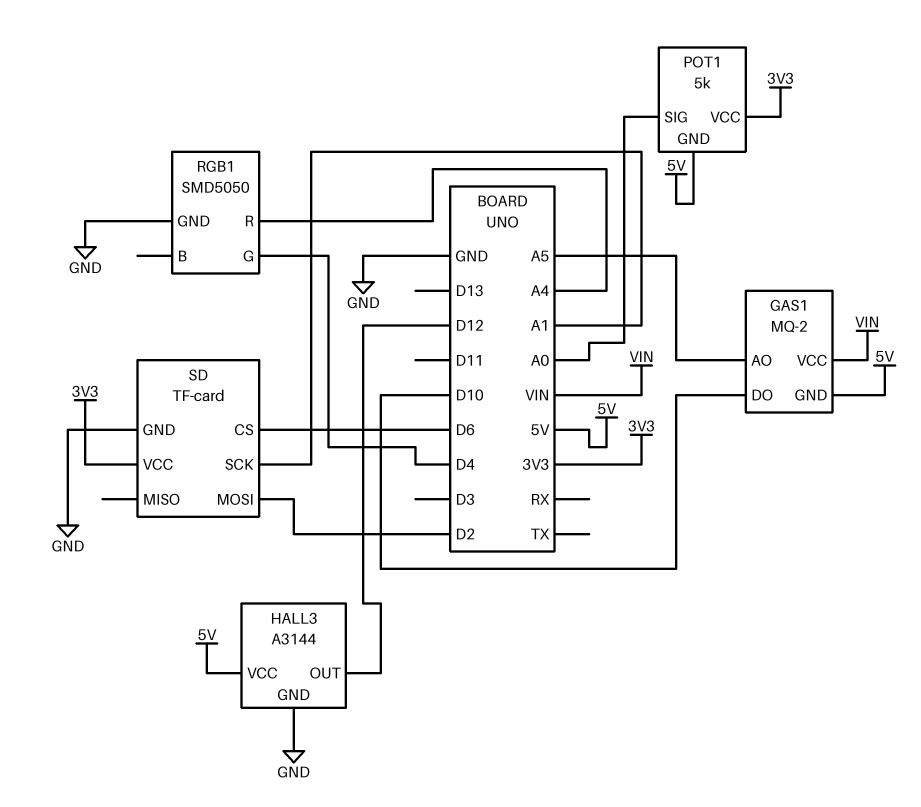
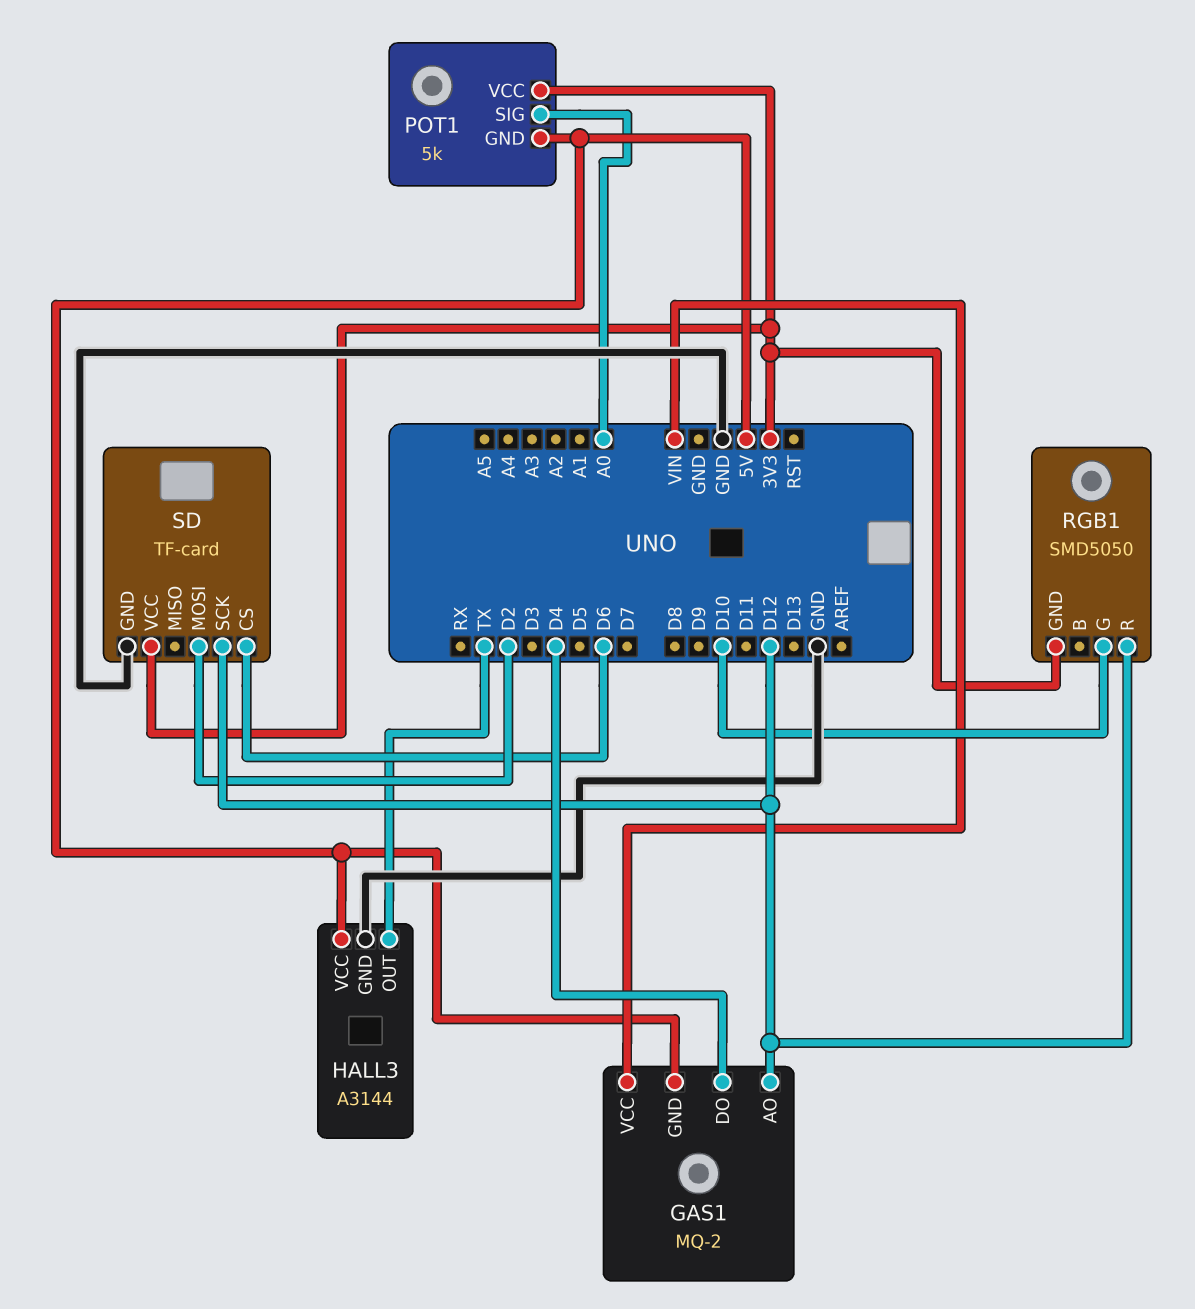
GAS1 pin AO: A5 -> D12
GAS1 pin DO: D10 -> D4
HALL3 pin OUT: D12 -> TX
RGB1 pin G: D4 -> D10
RGB1 pin GND: GND -> 3V3
RGB1 pin R: A4 -> D12
SD pin SCK: A1 -> D12

